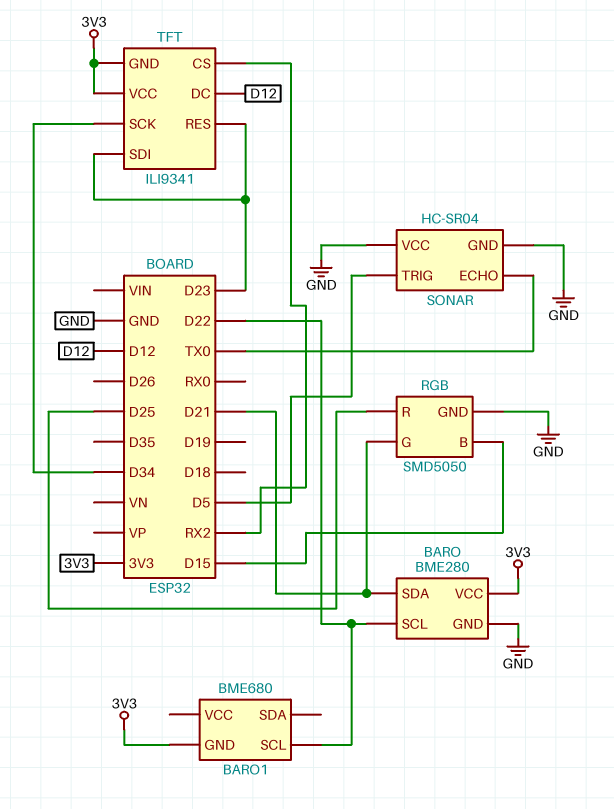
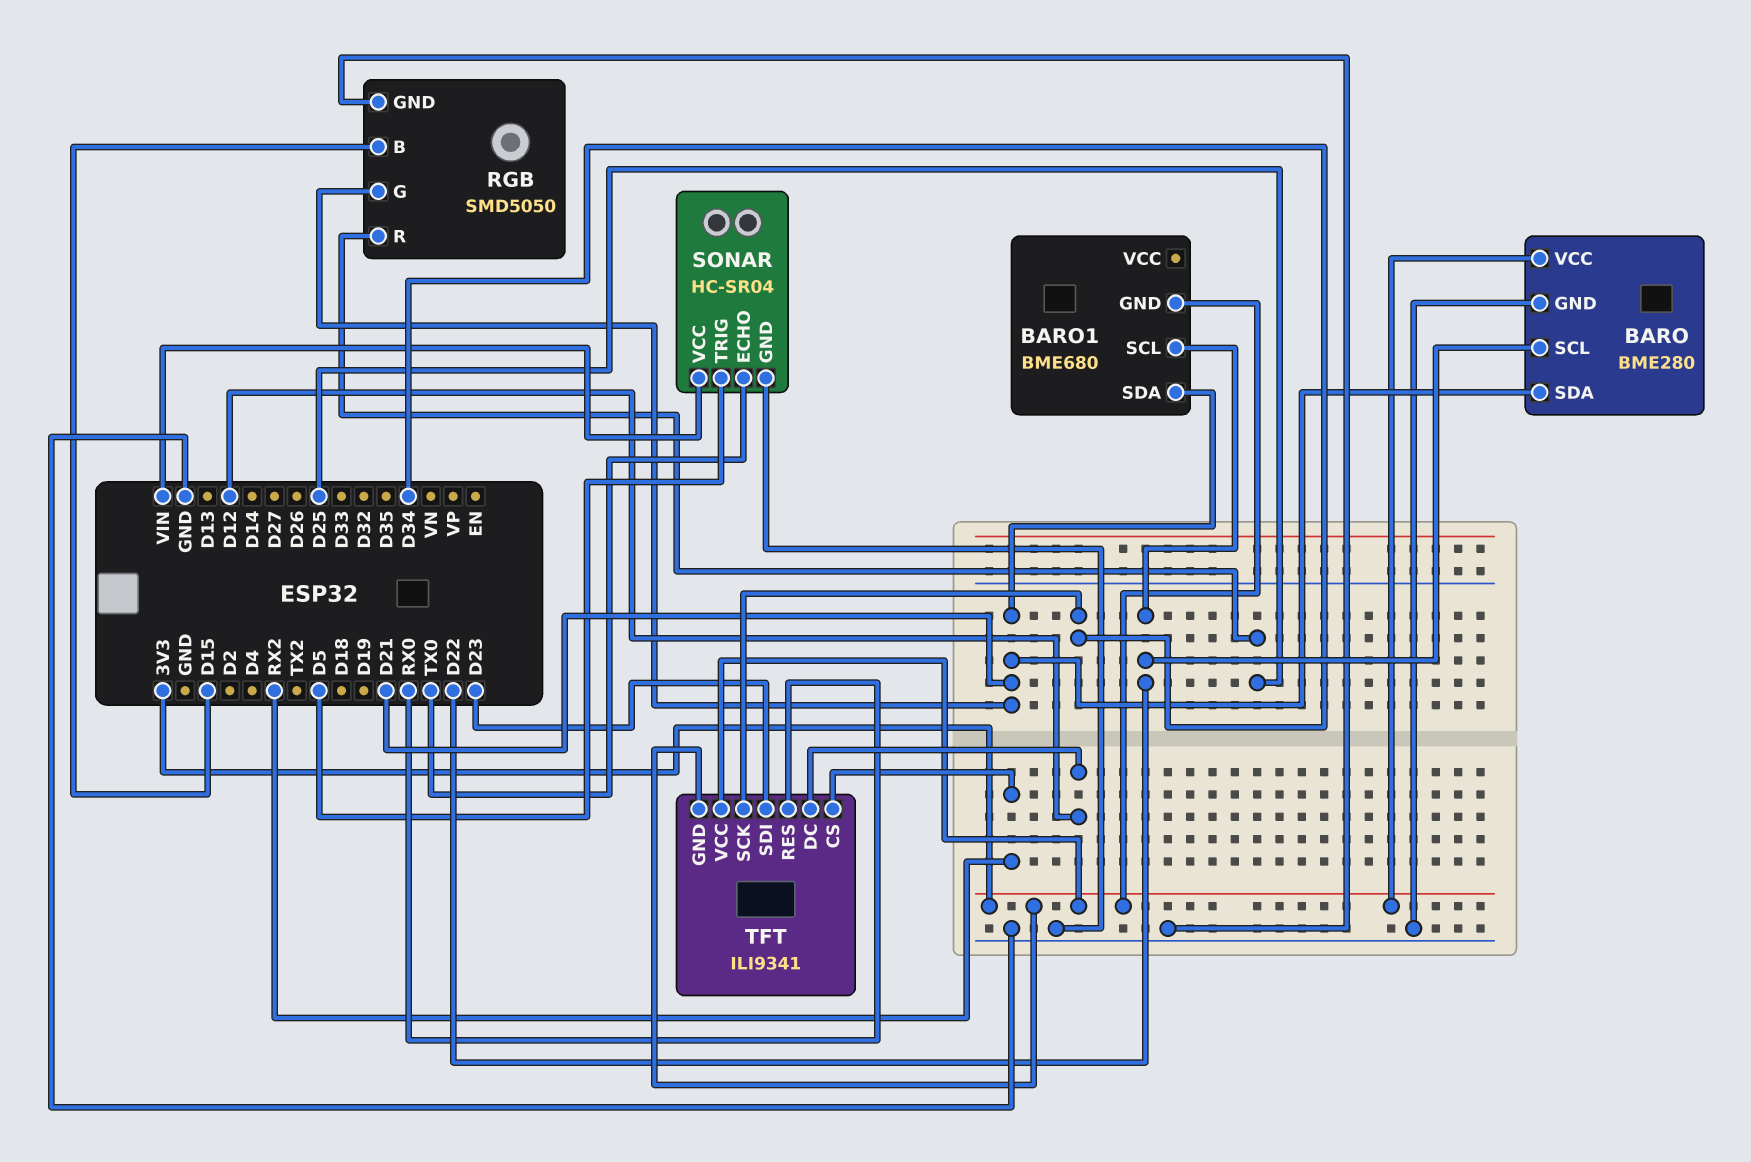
BARO1 pin SDA: none -> D21
SONAR pin VCC: GND -> VIN
TFT pin RES: D23 -> RX0

